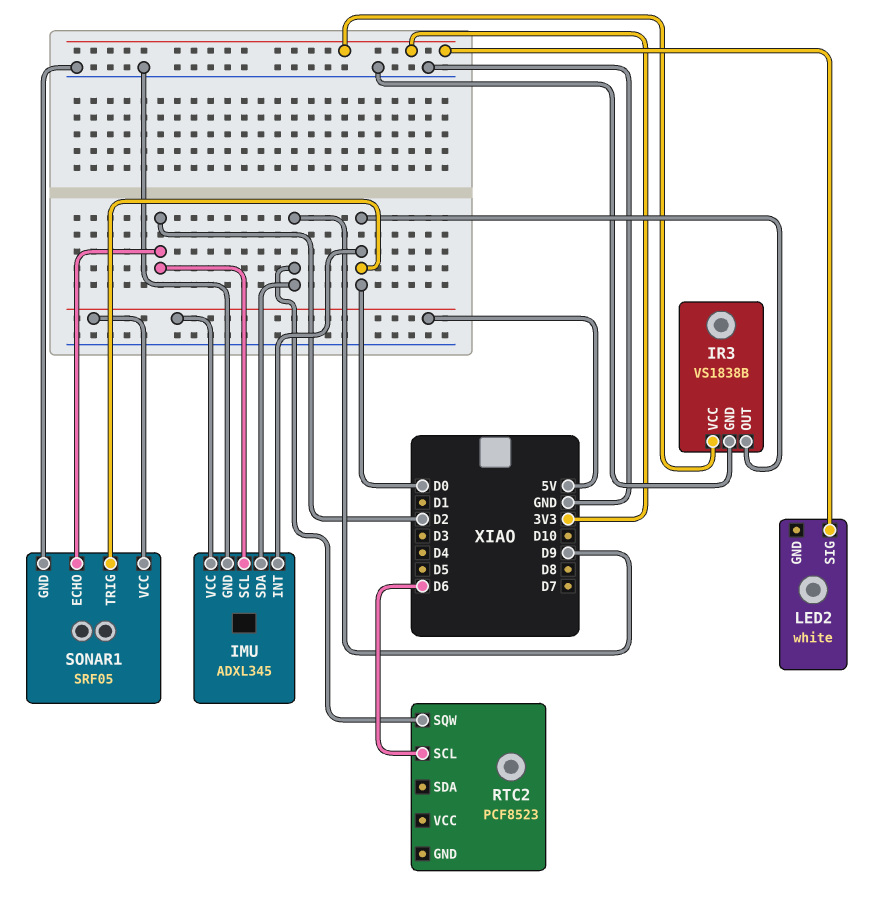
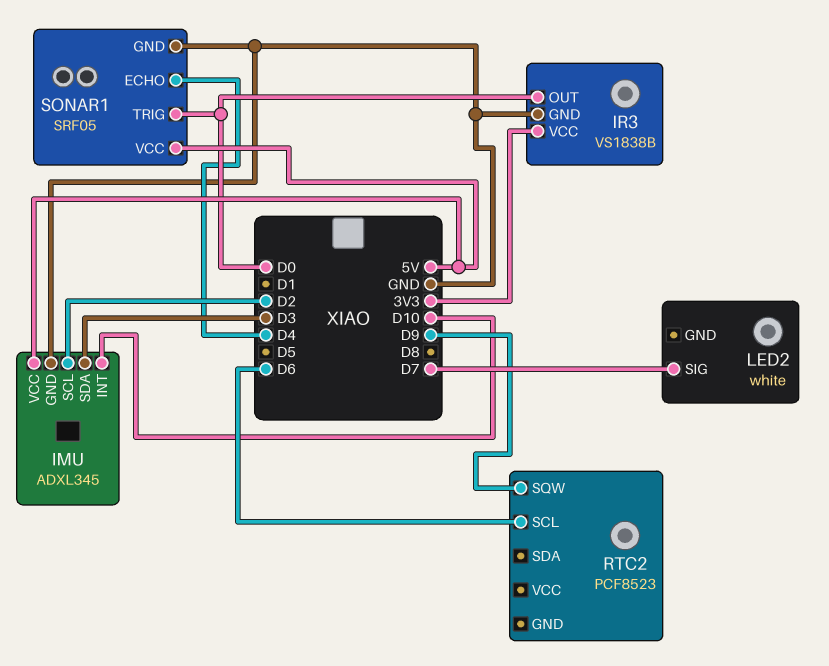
IMU pin INT: D0 -> D10
IMU pin SDA: D9 -> D3
LED2 pin SIG: 3V3 -> D7
SONAR1 pin ECHO: D2 -> D4

